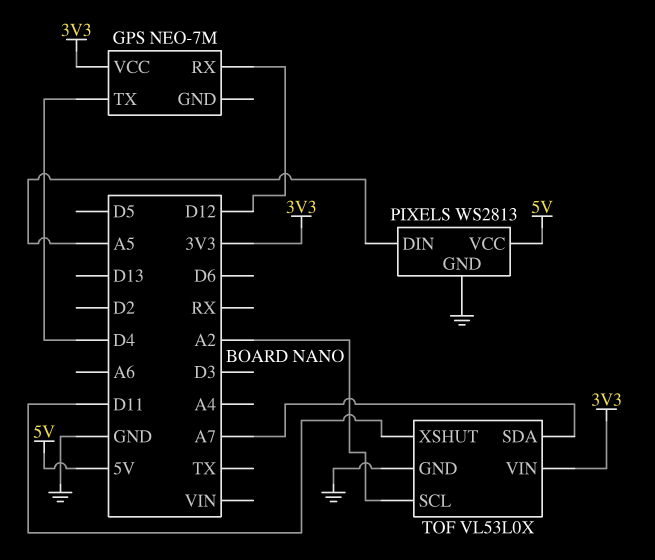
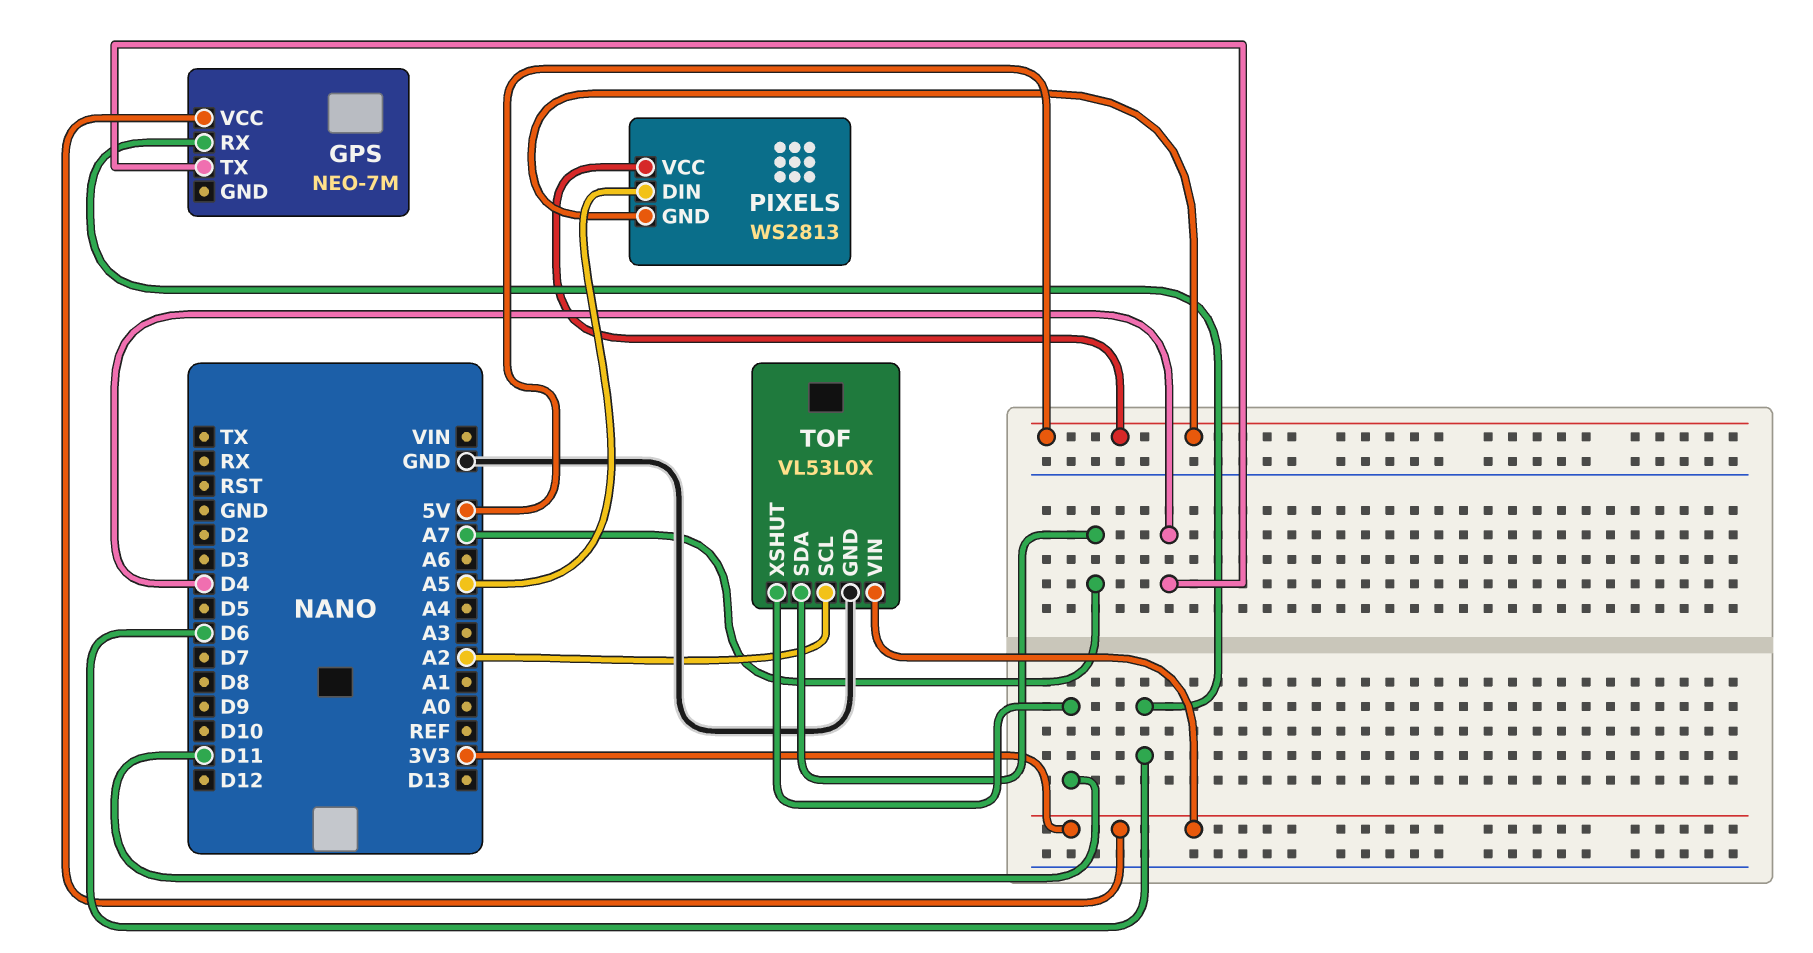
GPS pin RX: D12 -> D6
PIXELS pin GND: GND -> 5V

